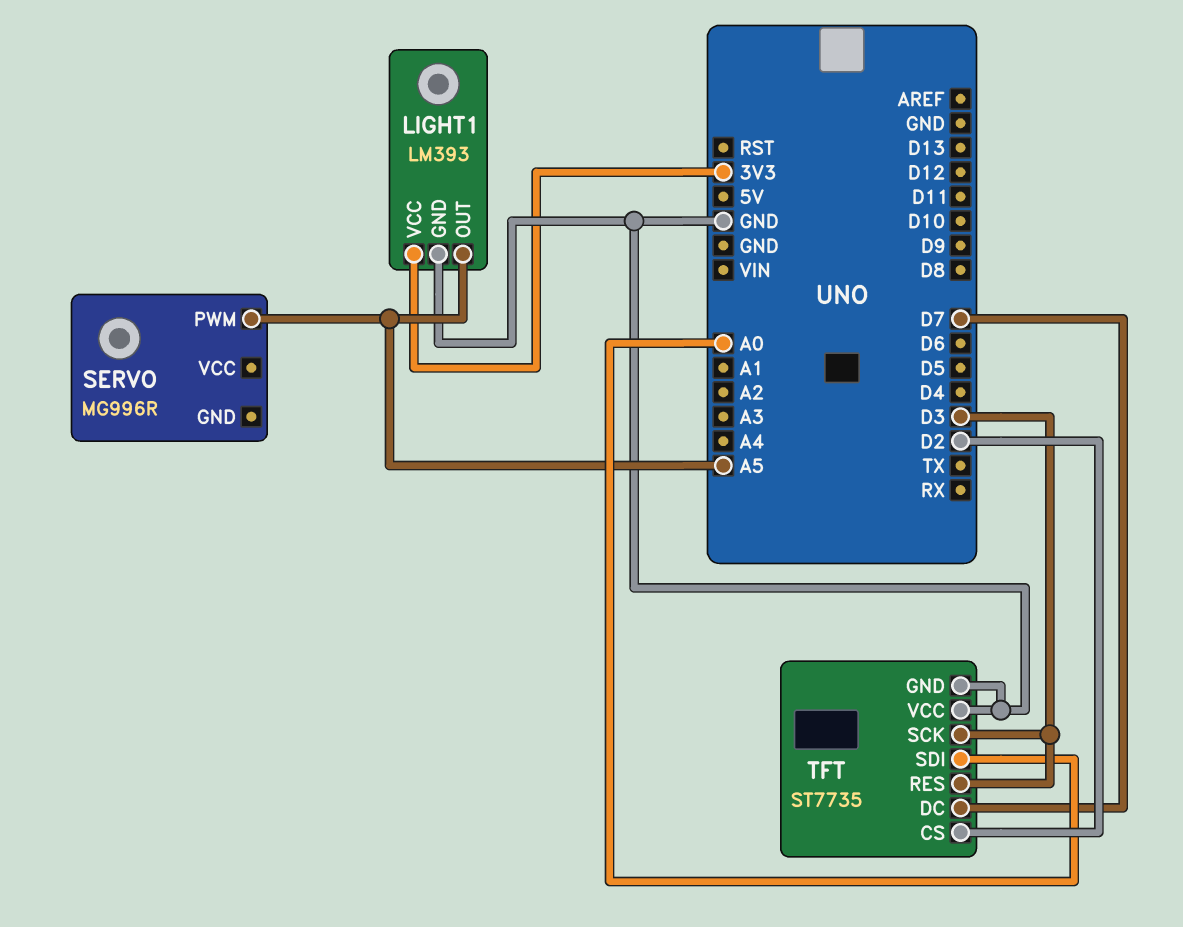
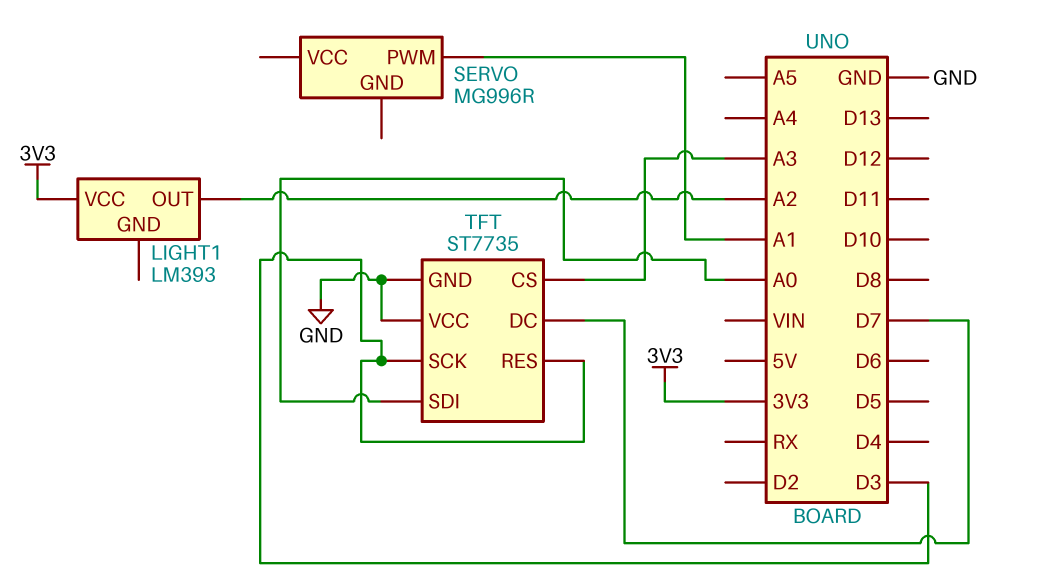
LIGHT1 pin GND: GND -> none
LIGHT1 pin OUT: A5 -> A2
SERVO pin PWM: A5 -> A1
TFT pin CS: D2 -> A3

